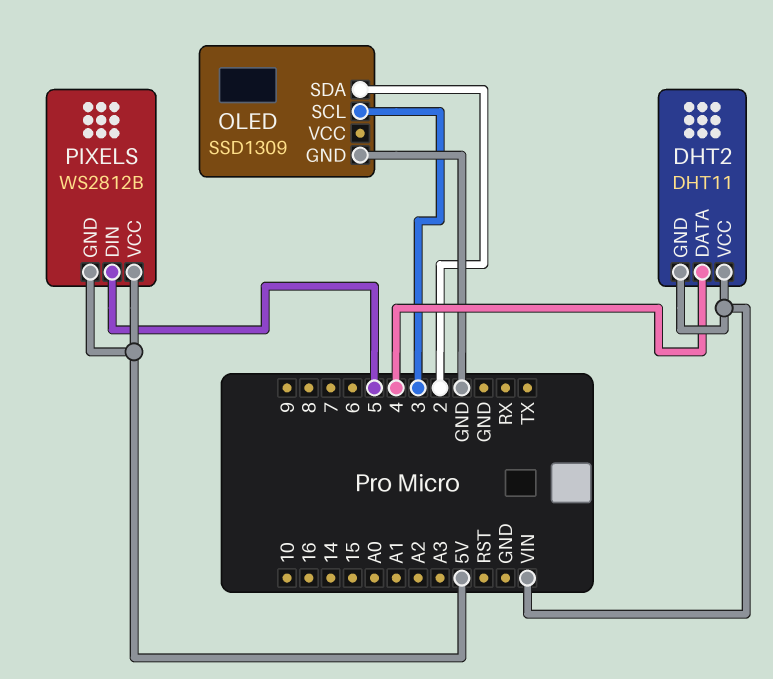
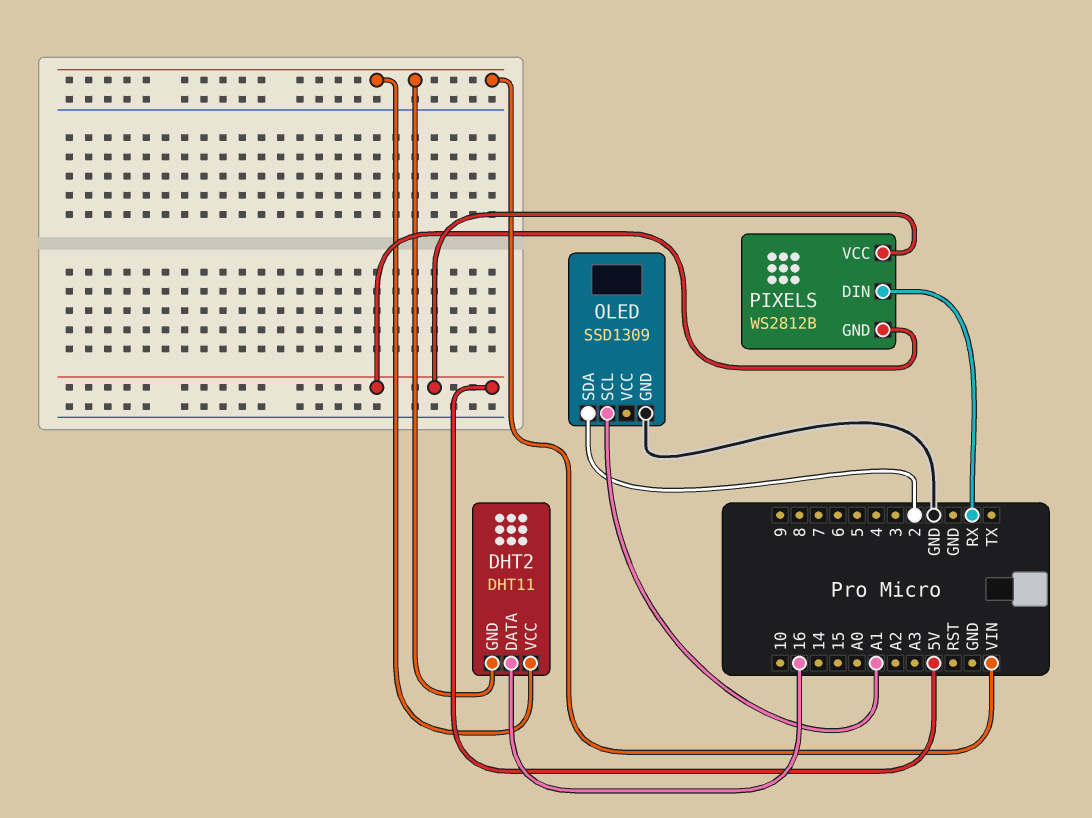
DHT2 pin DATA: 4 -> 16
OLED pin SCL: 3 -> A1
PIXELS pin DIN: 5 -> RX

